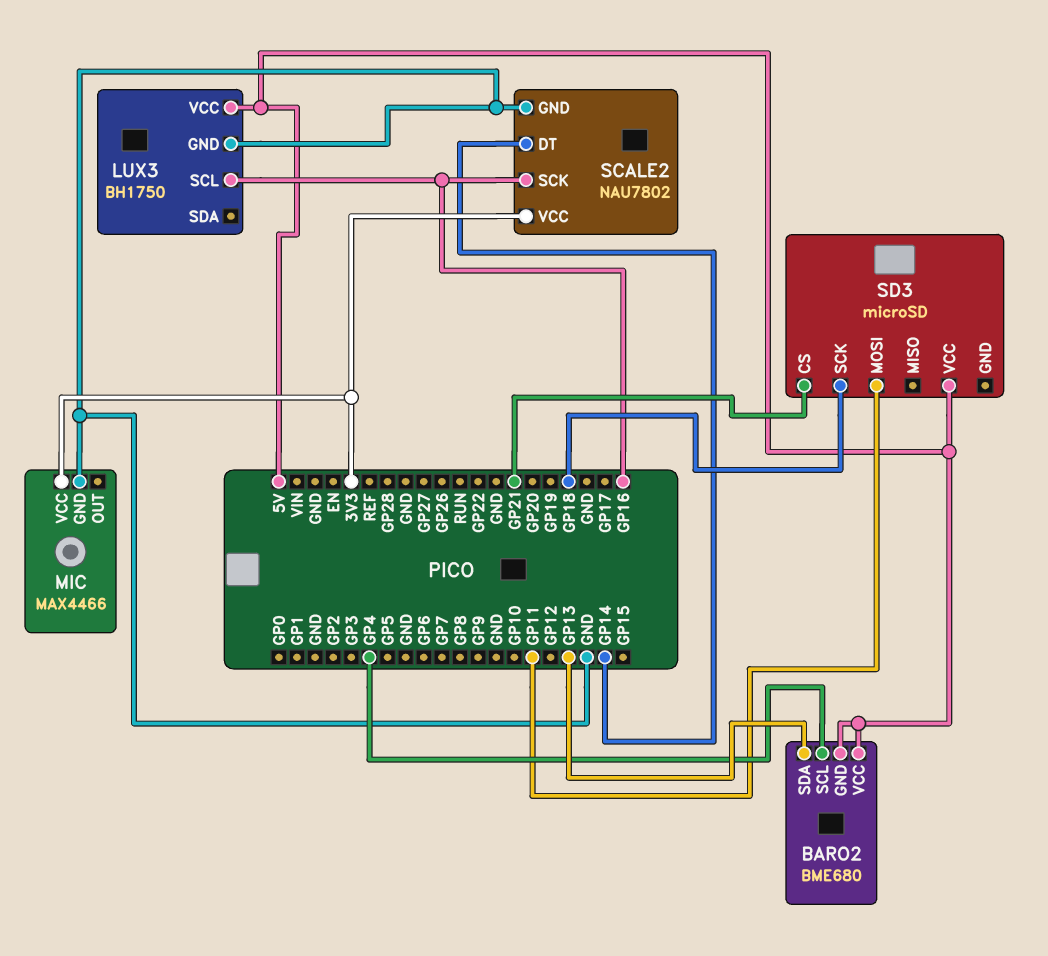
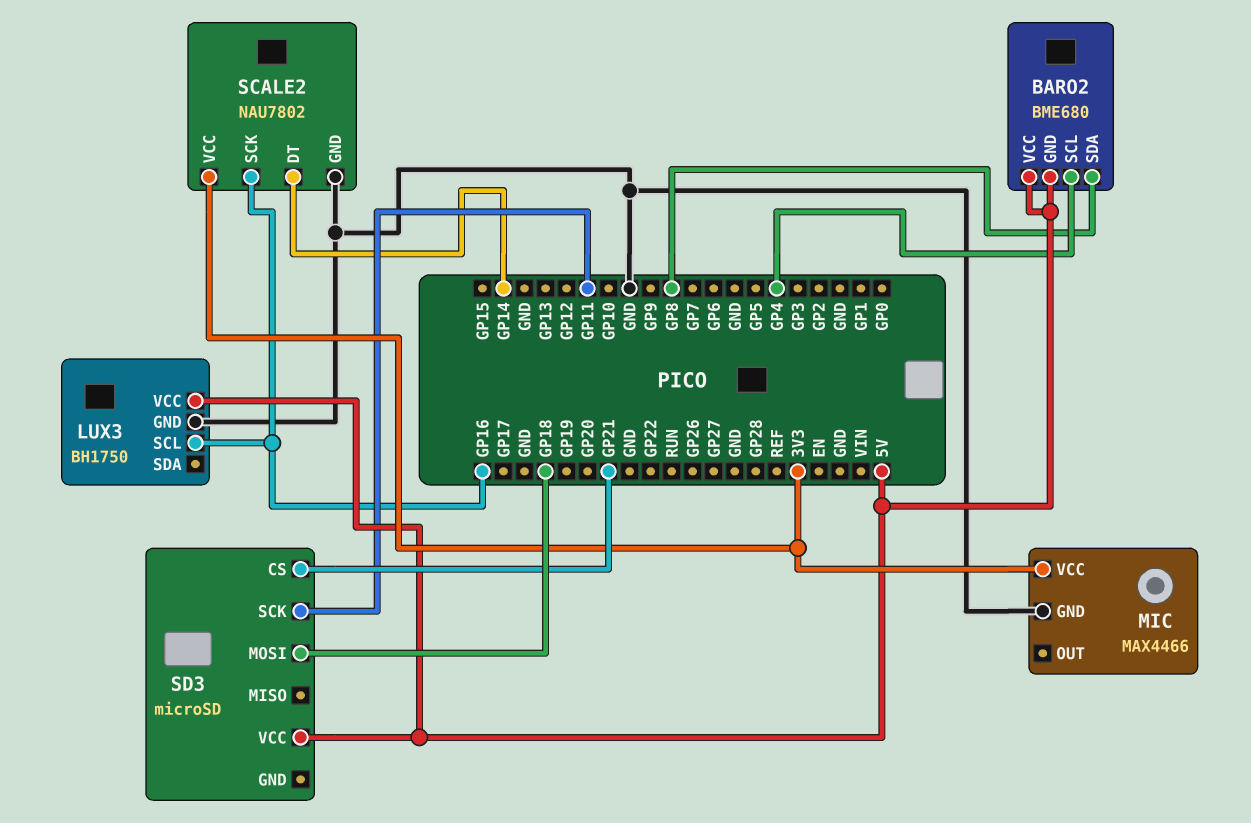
BARO2 pin SDA: GP13 -> GP8
SD3 pin MOSI: GP11 -> GP18
SD3 pin SCK: GP18 -> GP11

